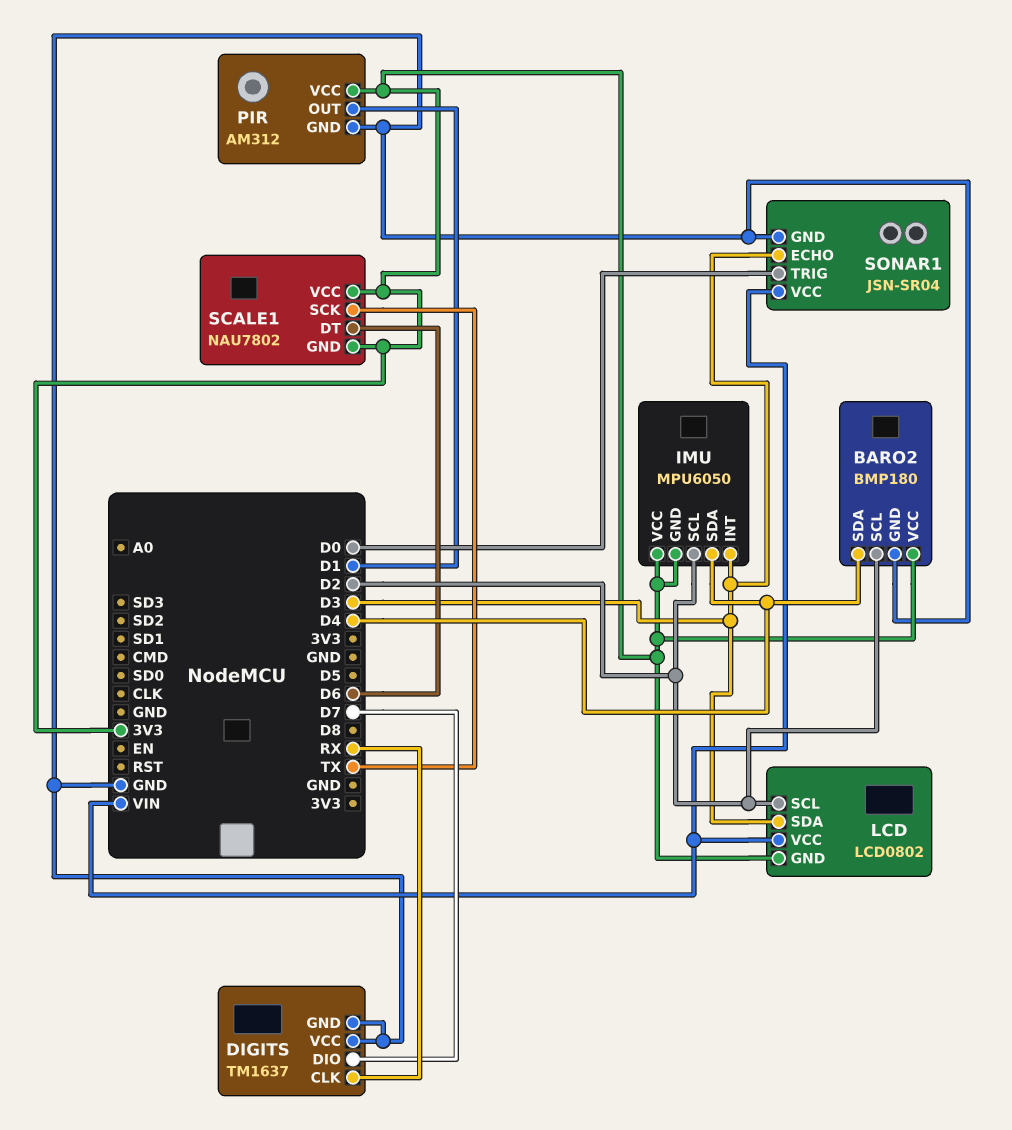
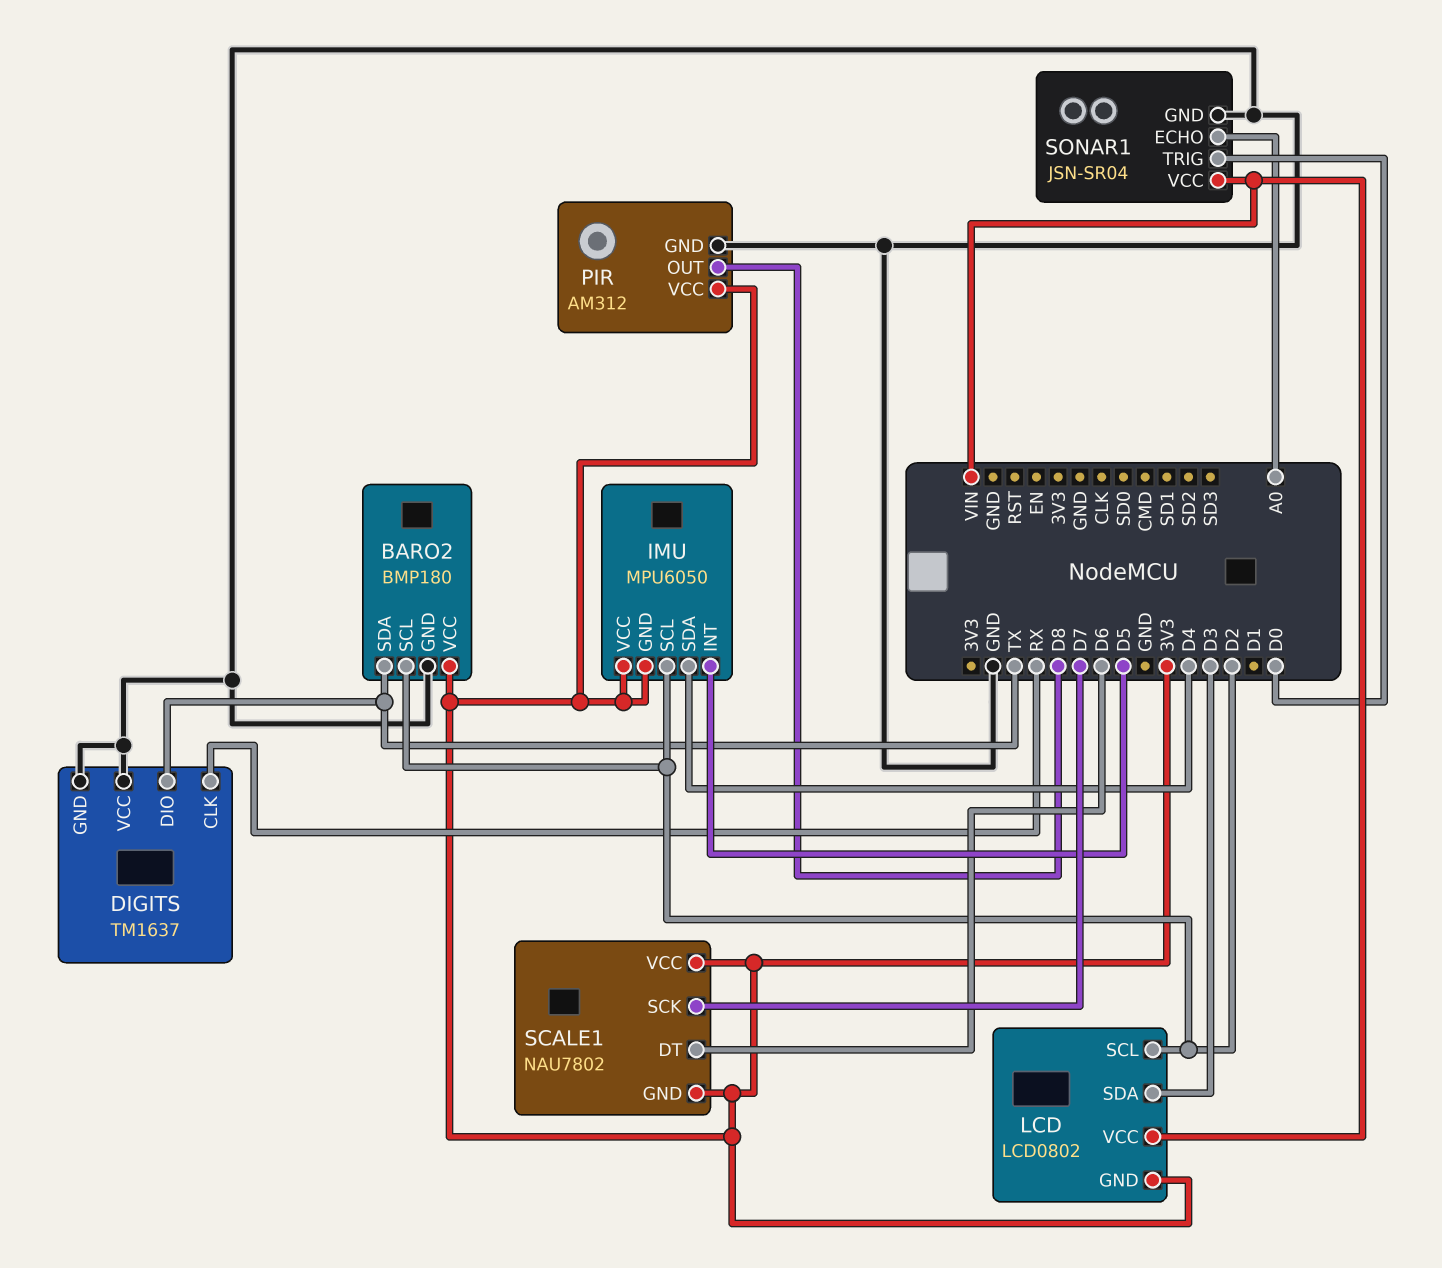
BARO2 pin SDA: D4 -> TX
DIGITS pin DIO: D7 -> TX
IMU pin INT: D3 -> D5
PIR pin OUT: D1 -> D8
SCALE1 pin SCK: TX -> D7
SONAR1 pin ECHO: D3 -> A0

